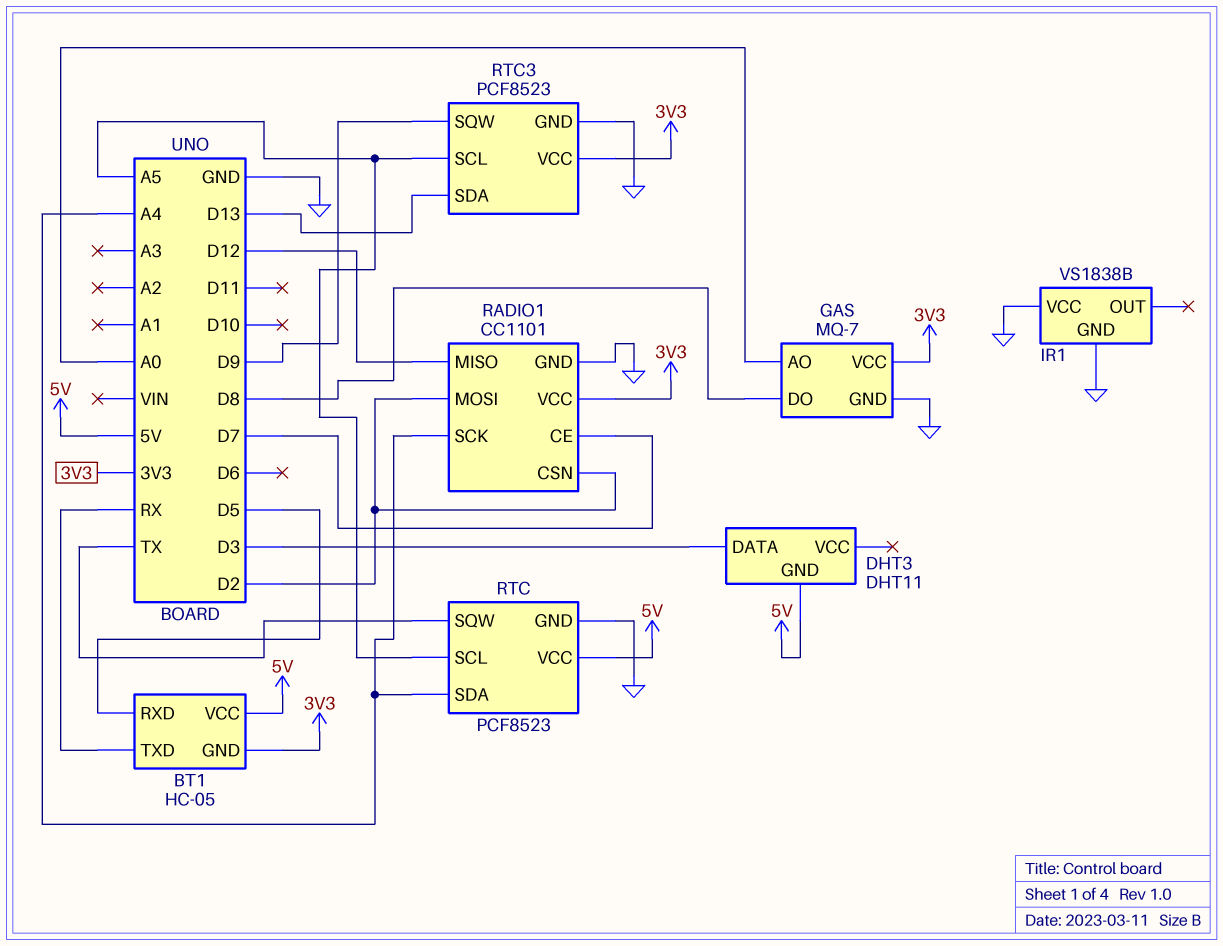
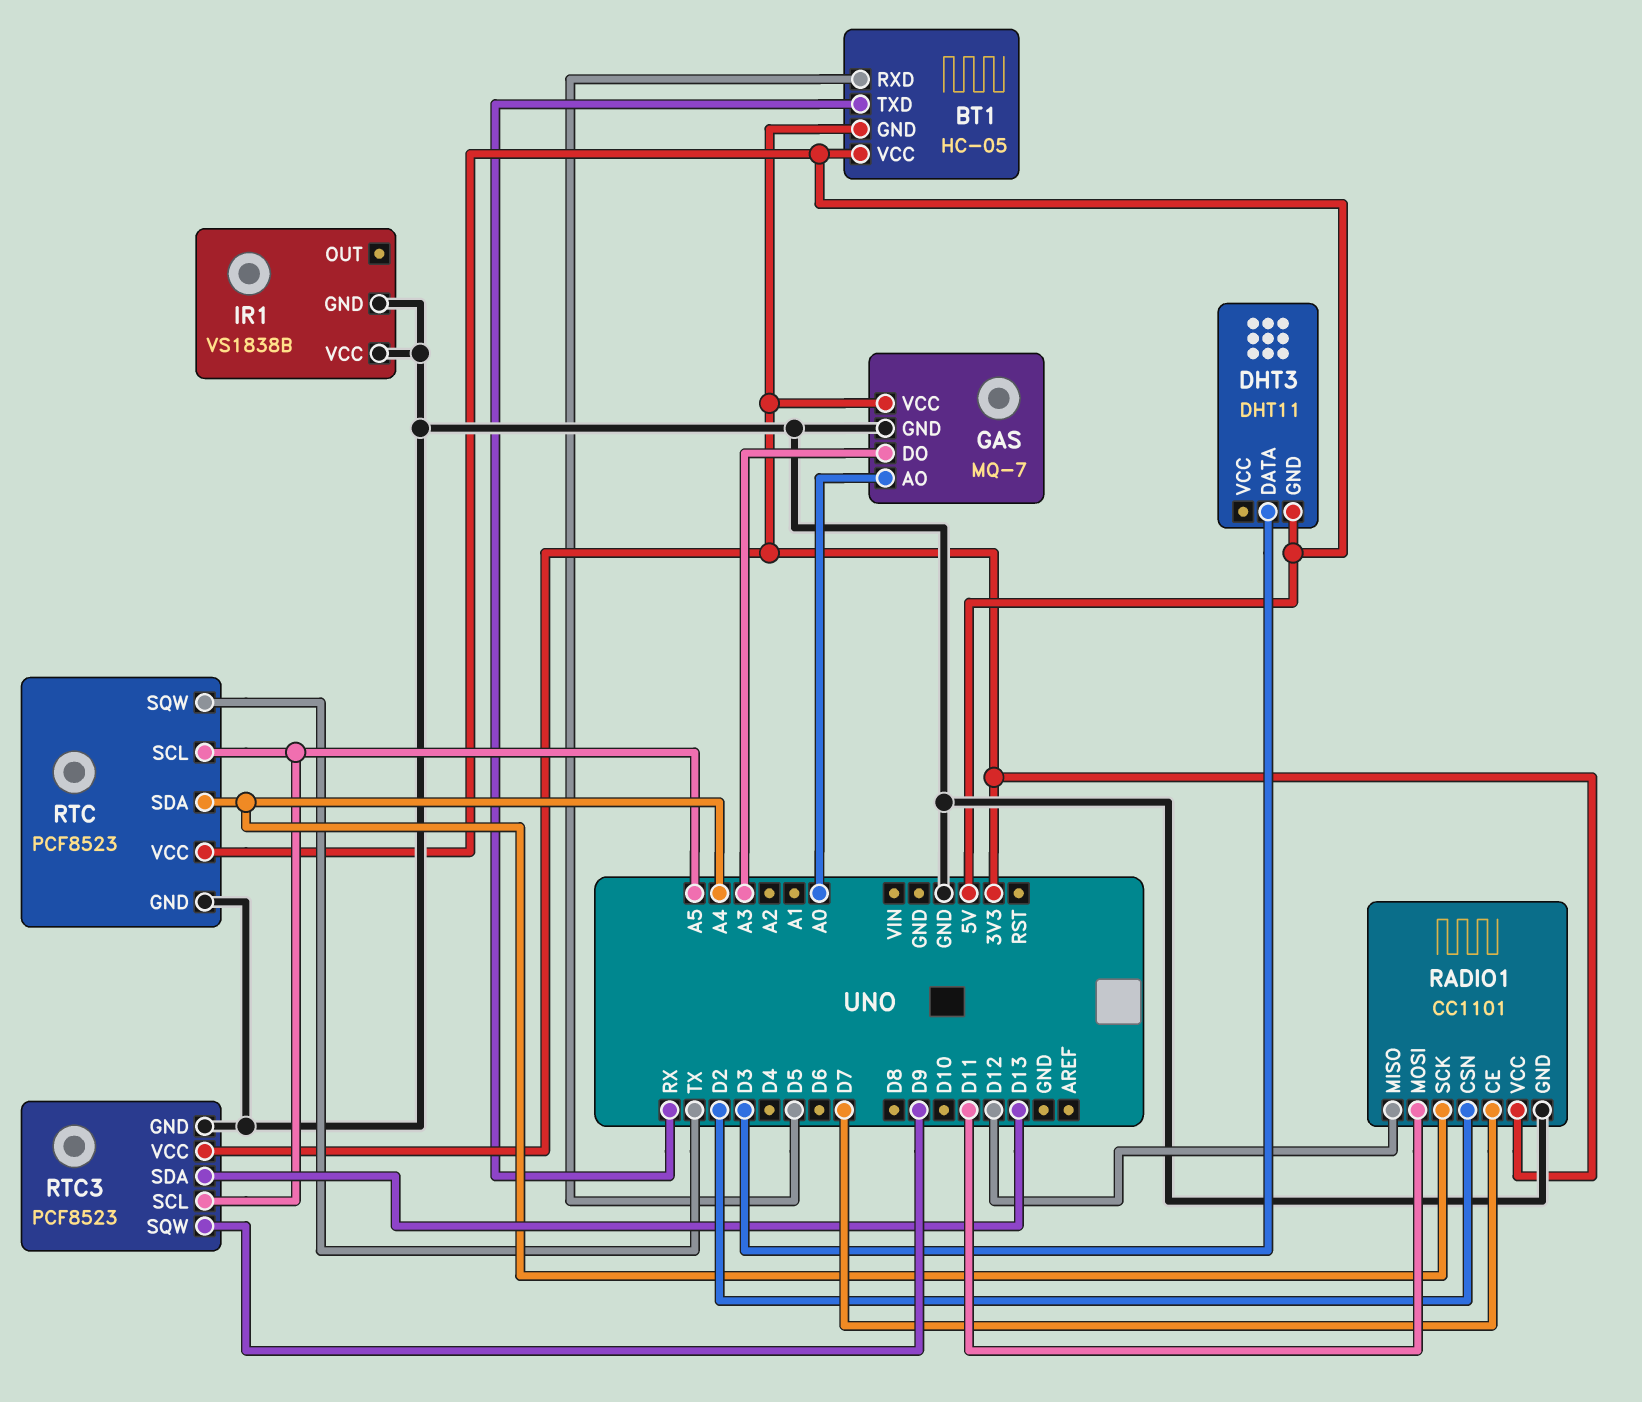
GAS pin DO: D8 -> A3
RADIO1 pin MOSI: D2 -> D11

